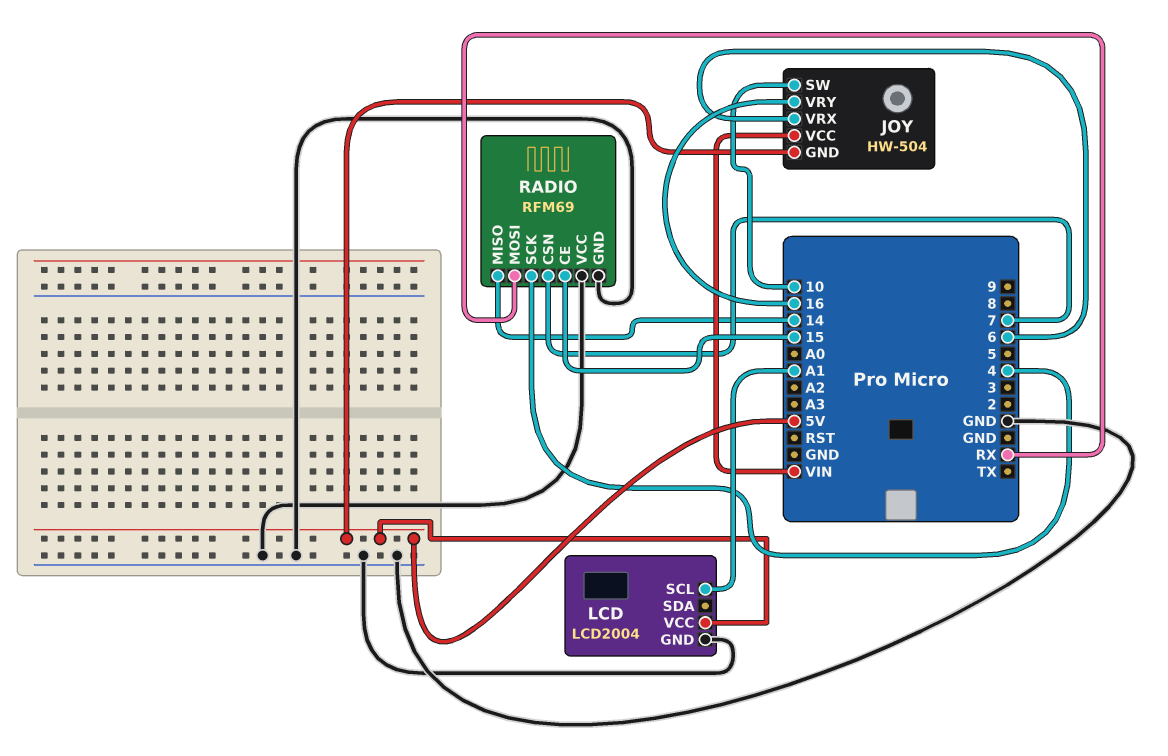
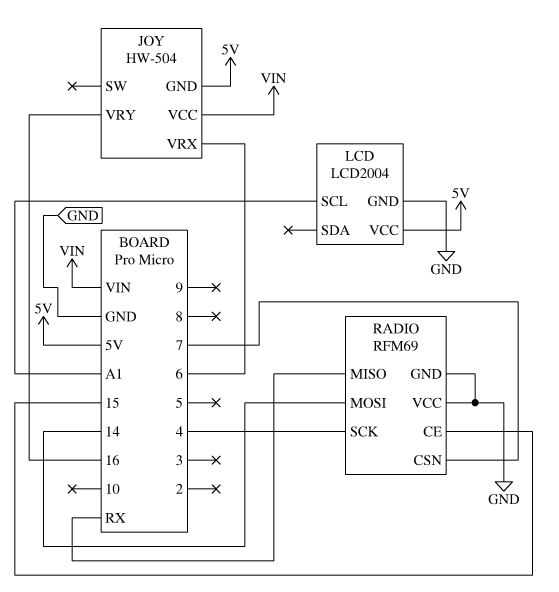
JOY pin SW: 10 -> none
RADIO pin MISO: 14 -> RX
RADIO pin MOSI: RX -> 14

